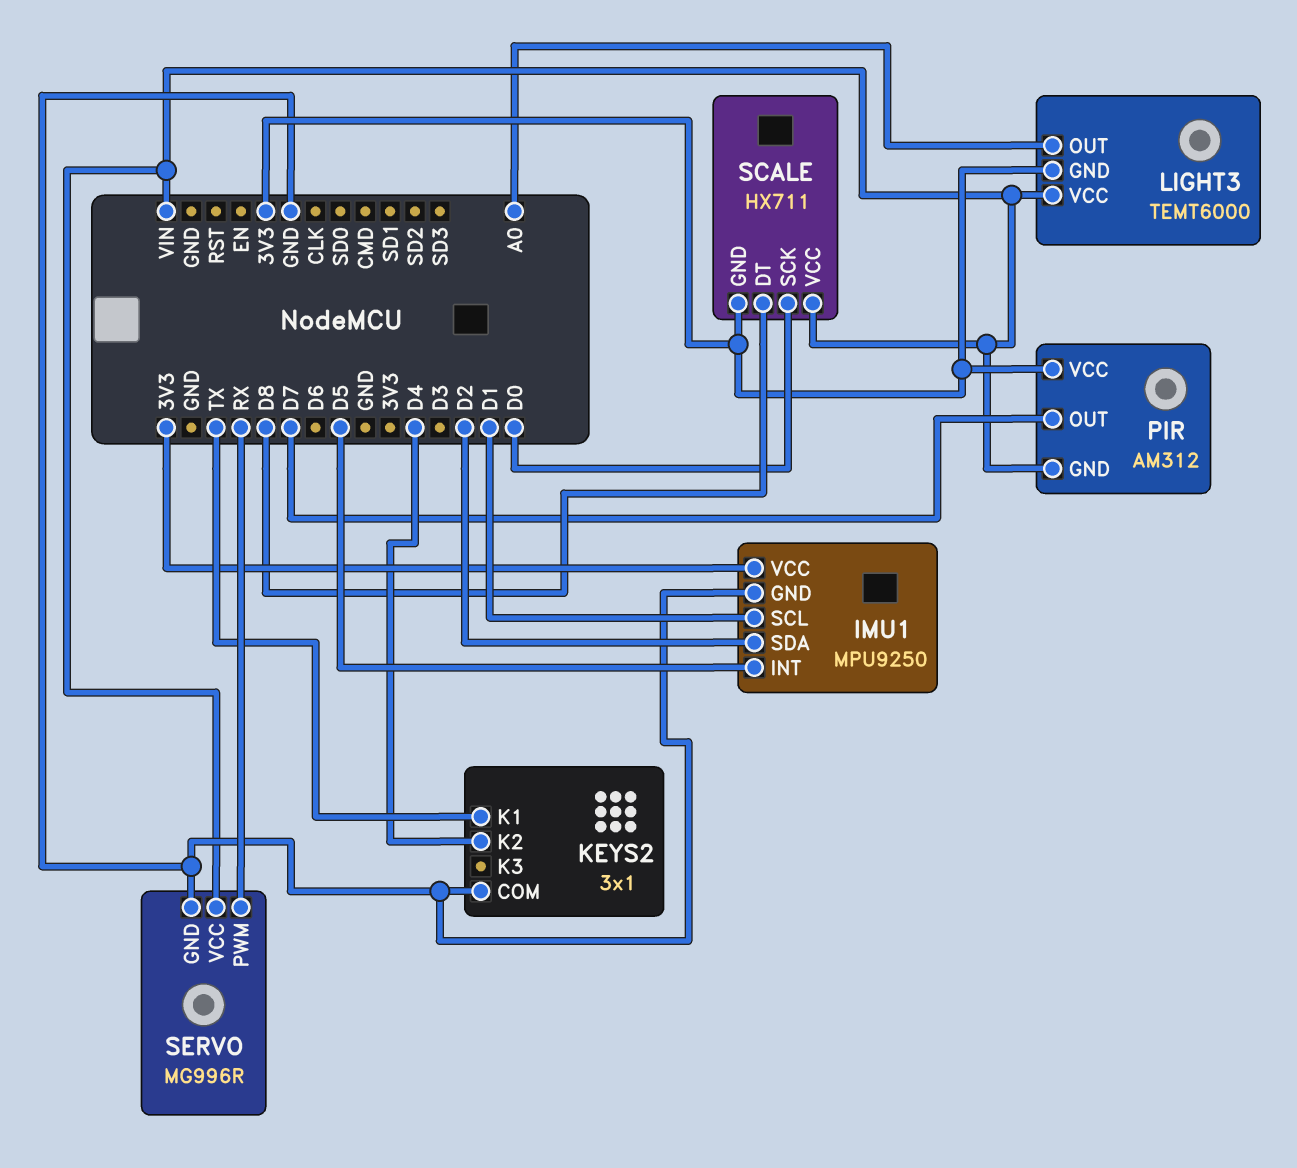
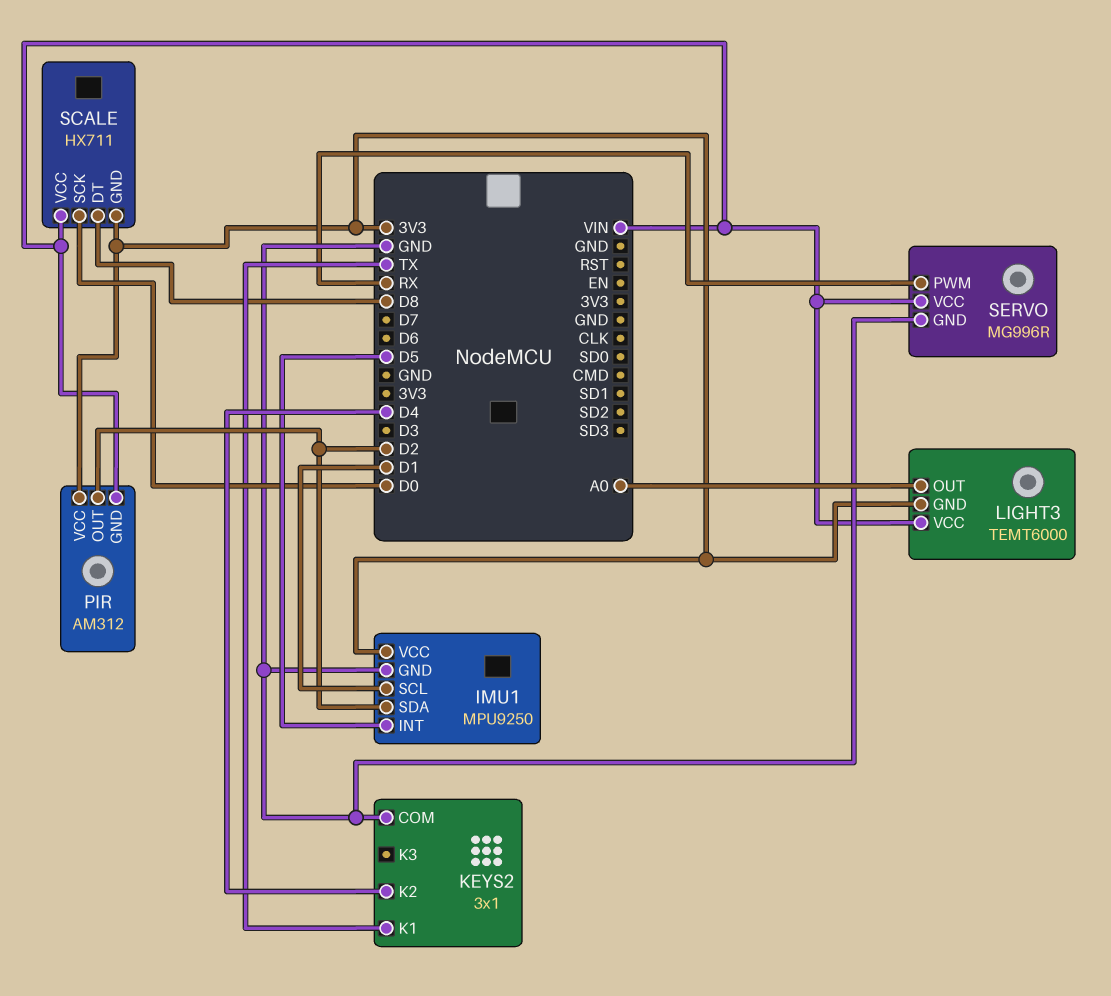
PIR pin OUT: D7 -> D2

